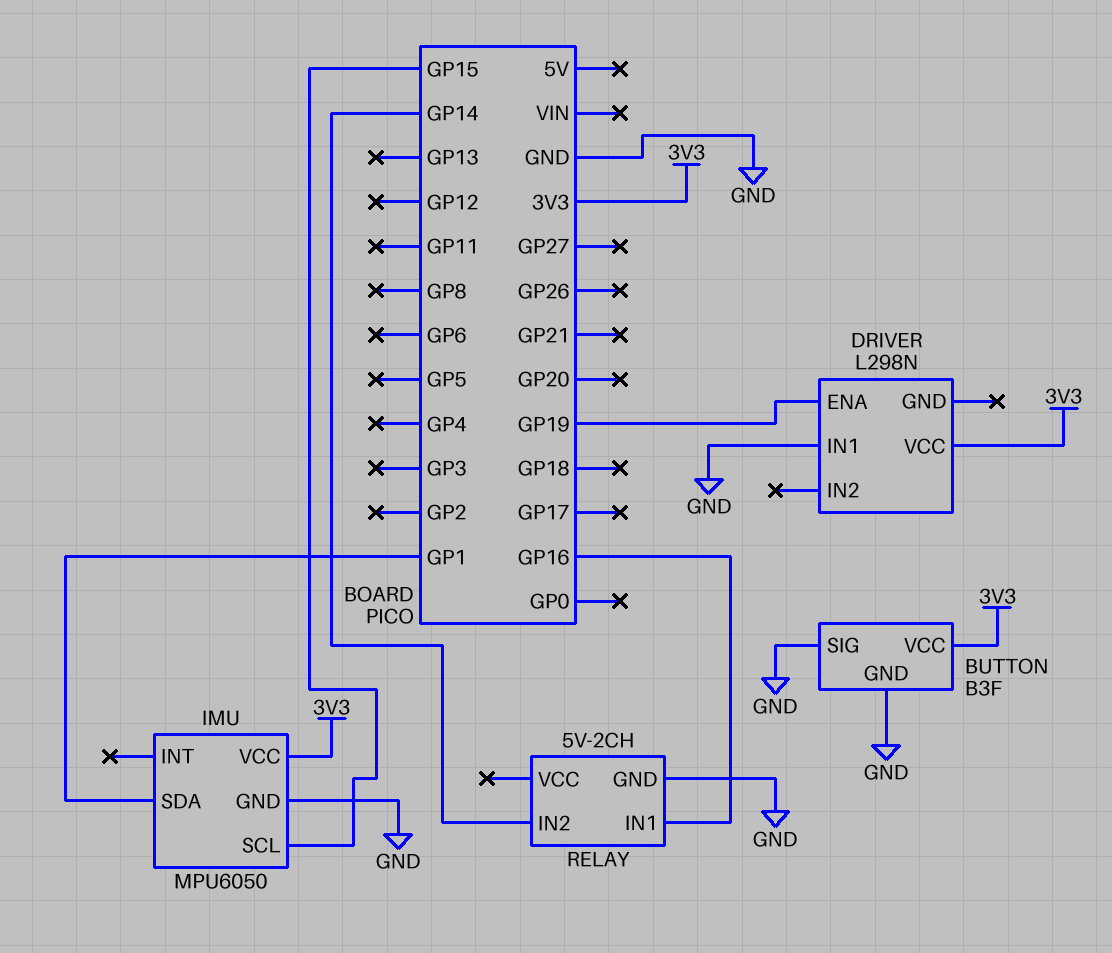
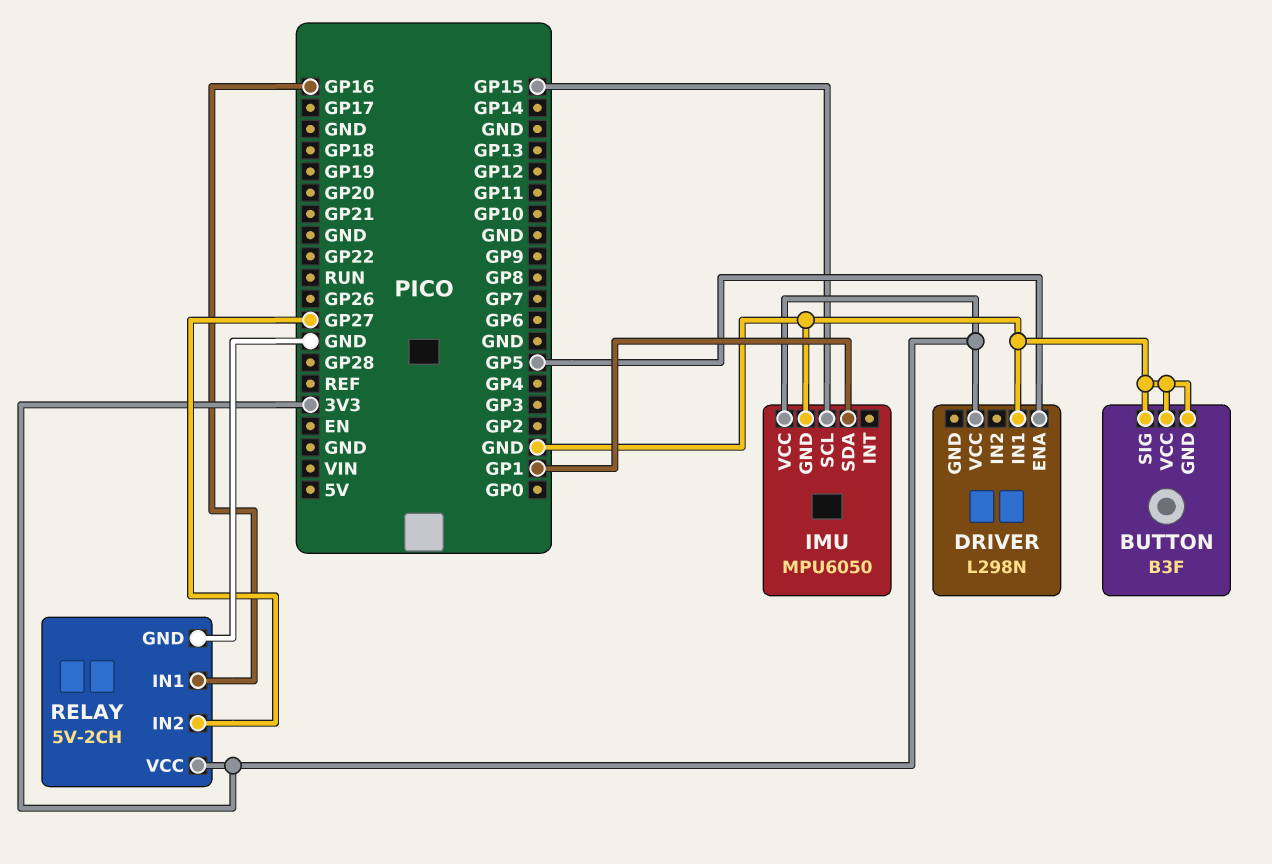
BUTTON pin VCC: 3V3 -> GND
DRIVER pin ENA: GP19 -> GP5
RELAY pin IN2: GP14 -> GP27
RELAY pin VCC: none -> 3V3

